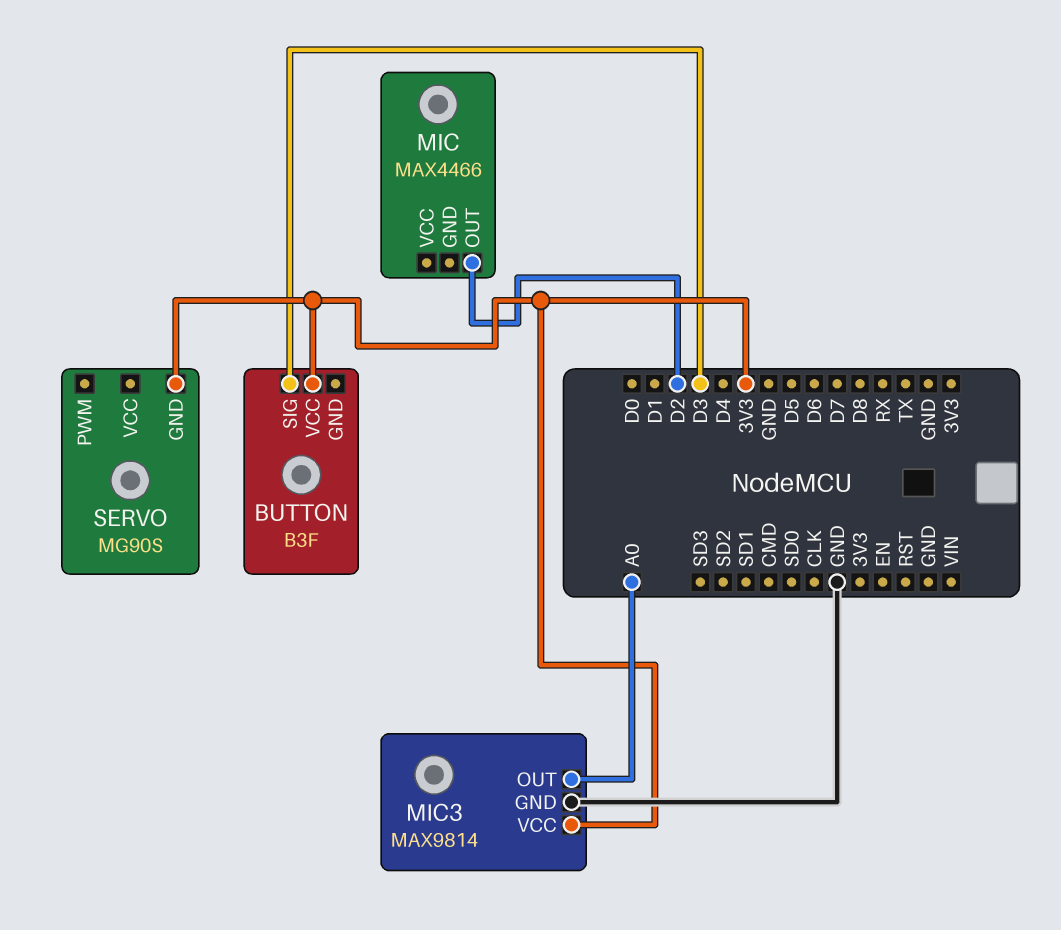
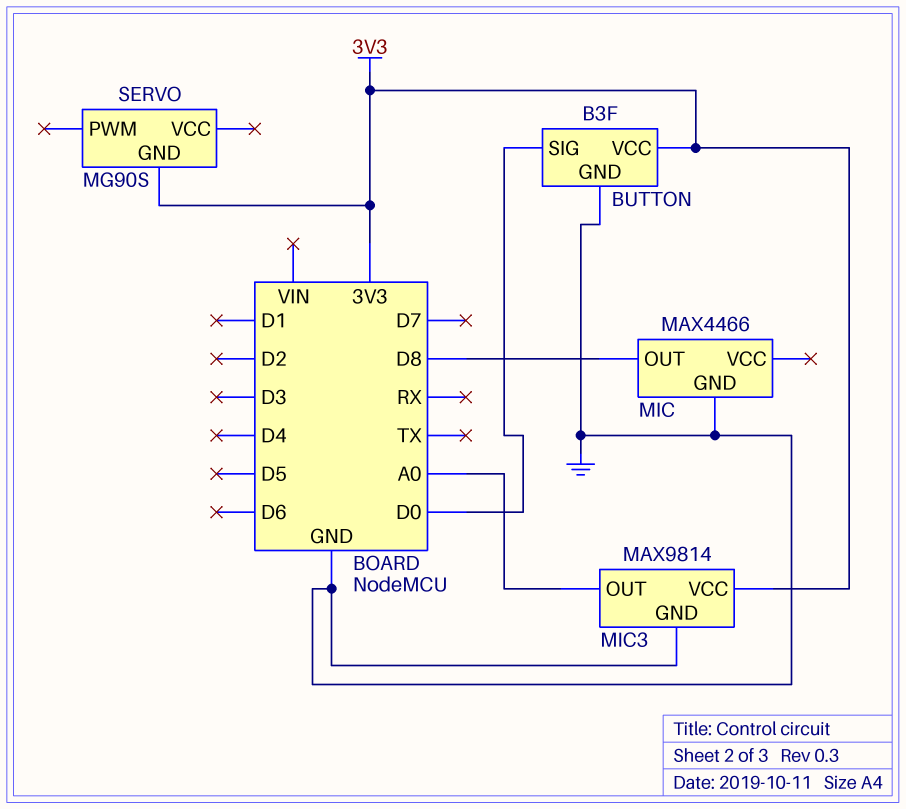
BUTTON pin GND: none -> GND
BUTTON pin SIG: D3 -> D0
MIC pin GND: none -> GND
MIC pin OUT: D2 -> D8

